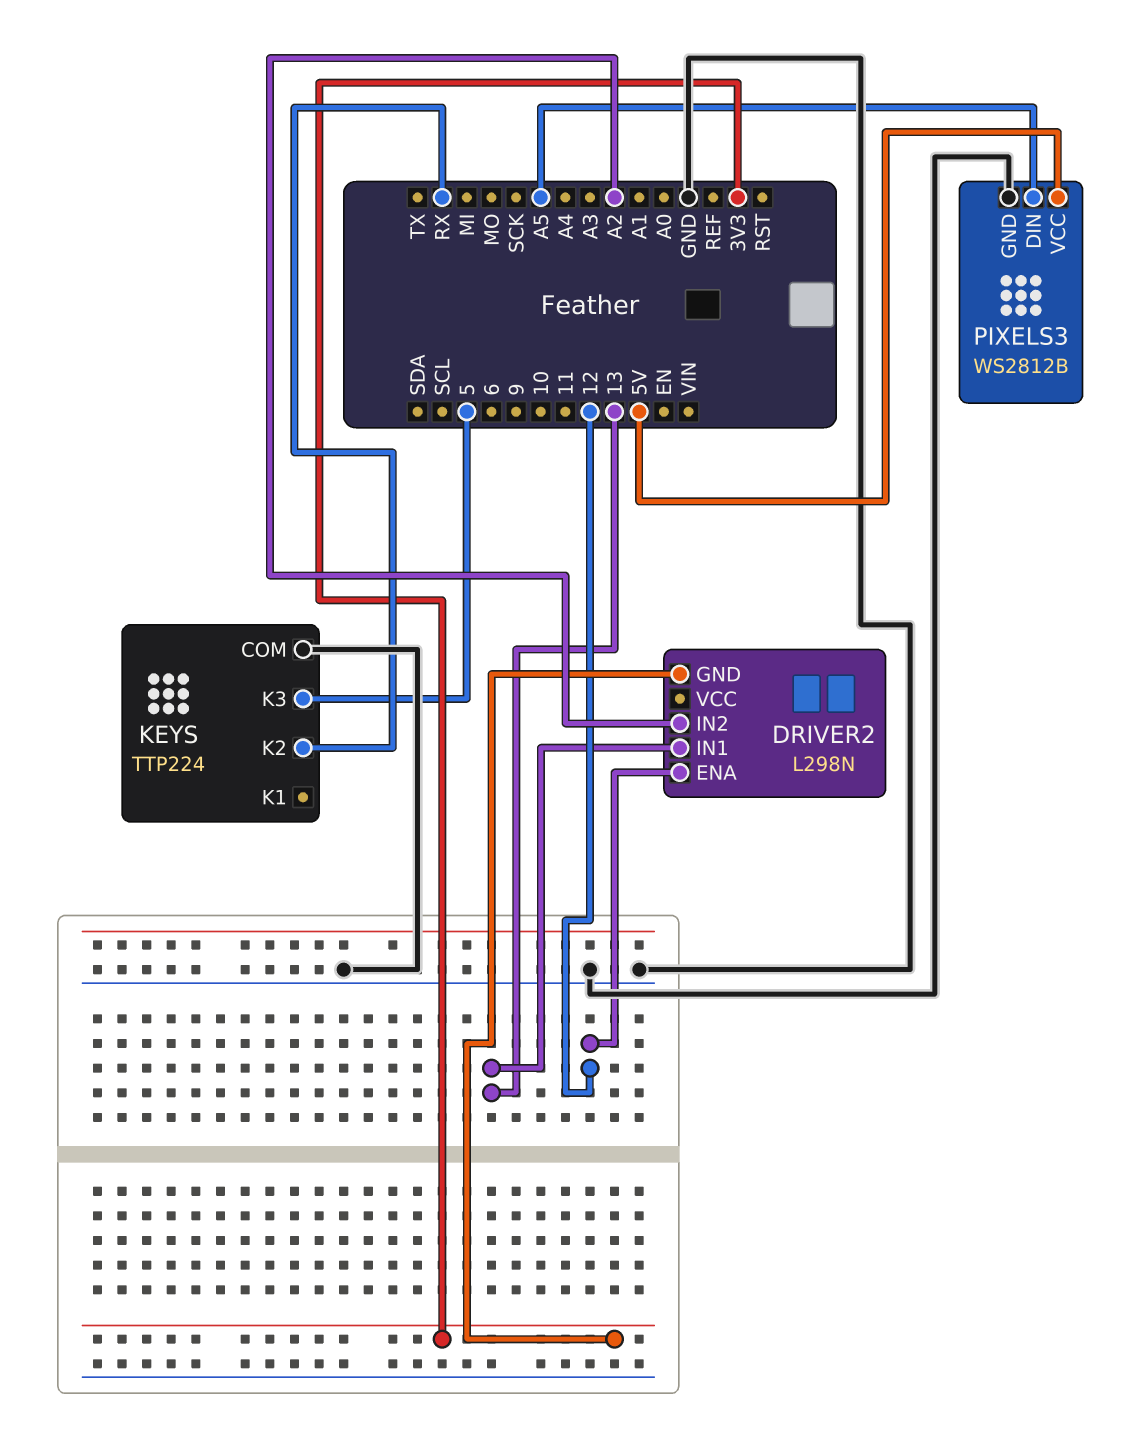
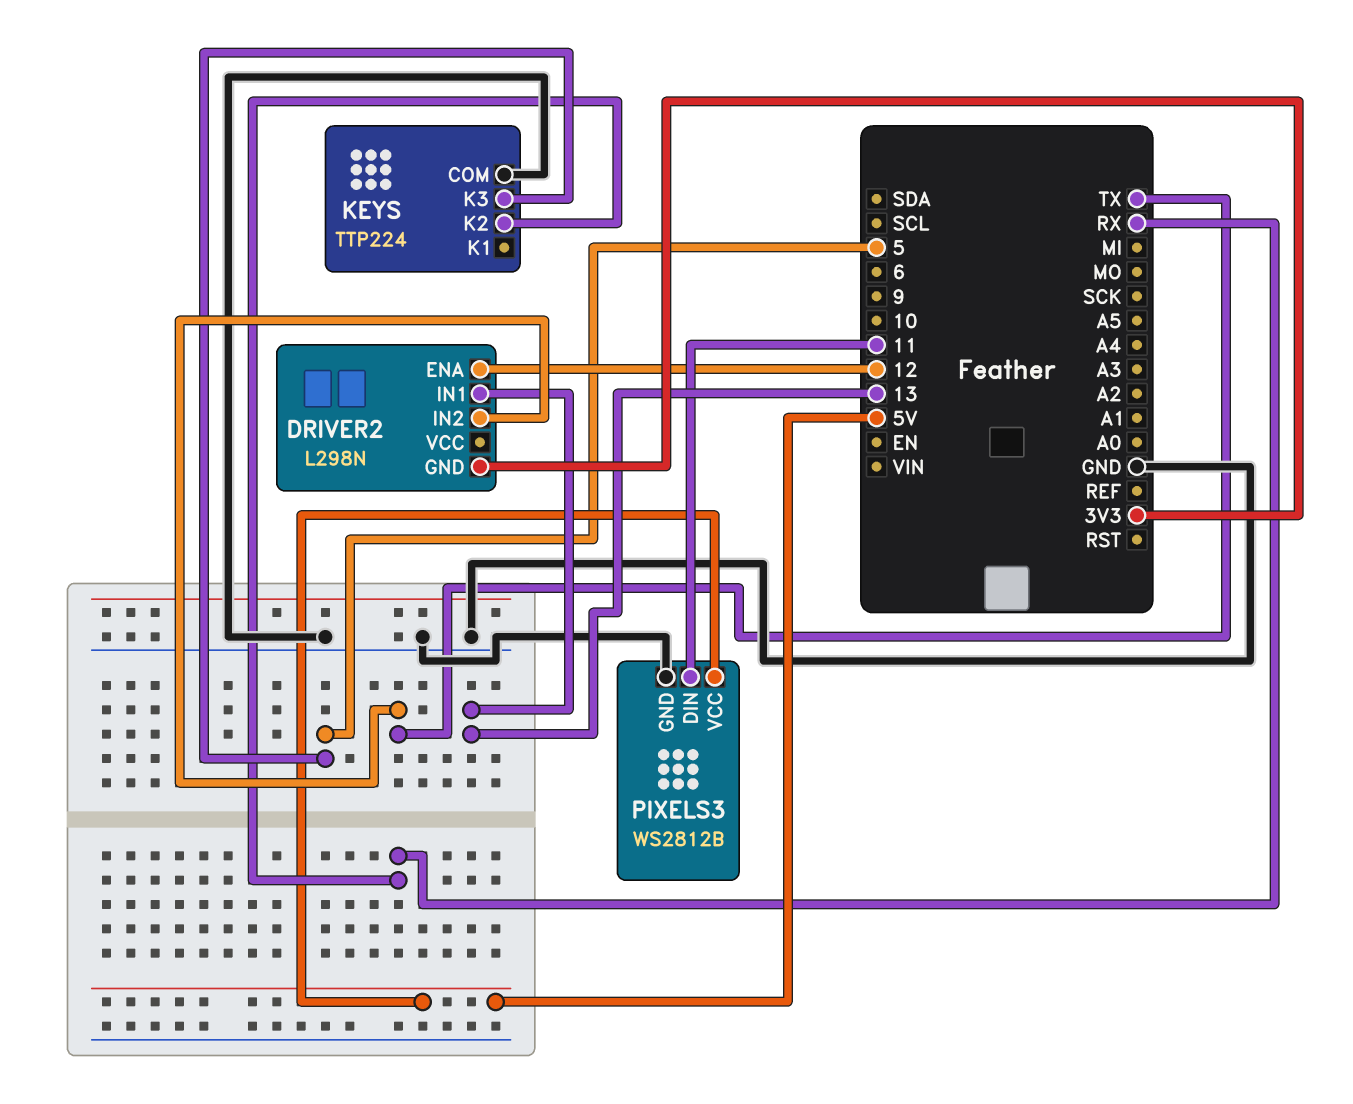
DRIVER2 pin IN2: A2 -> TX
PIXELS3 pin DIN: A5 -> 11

